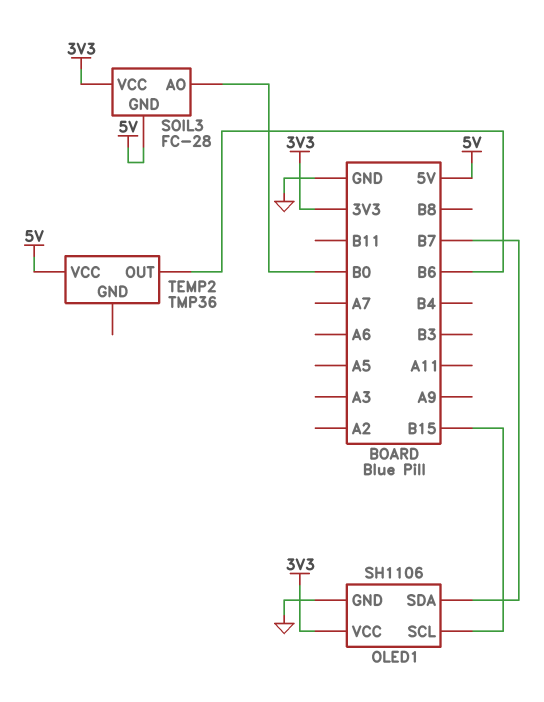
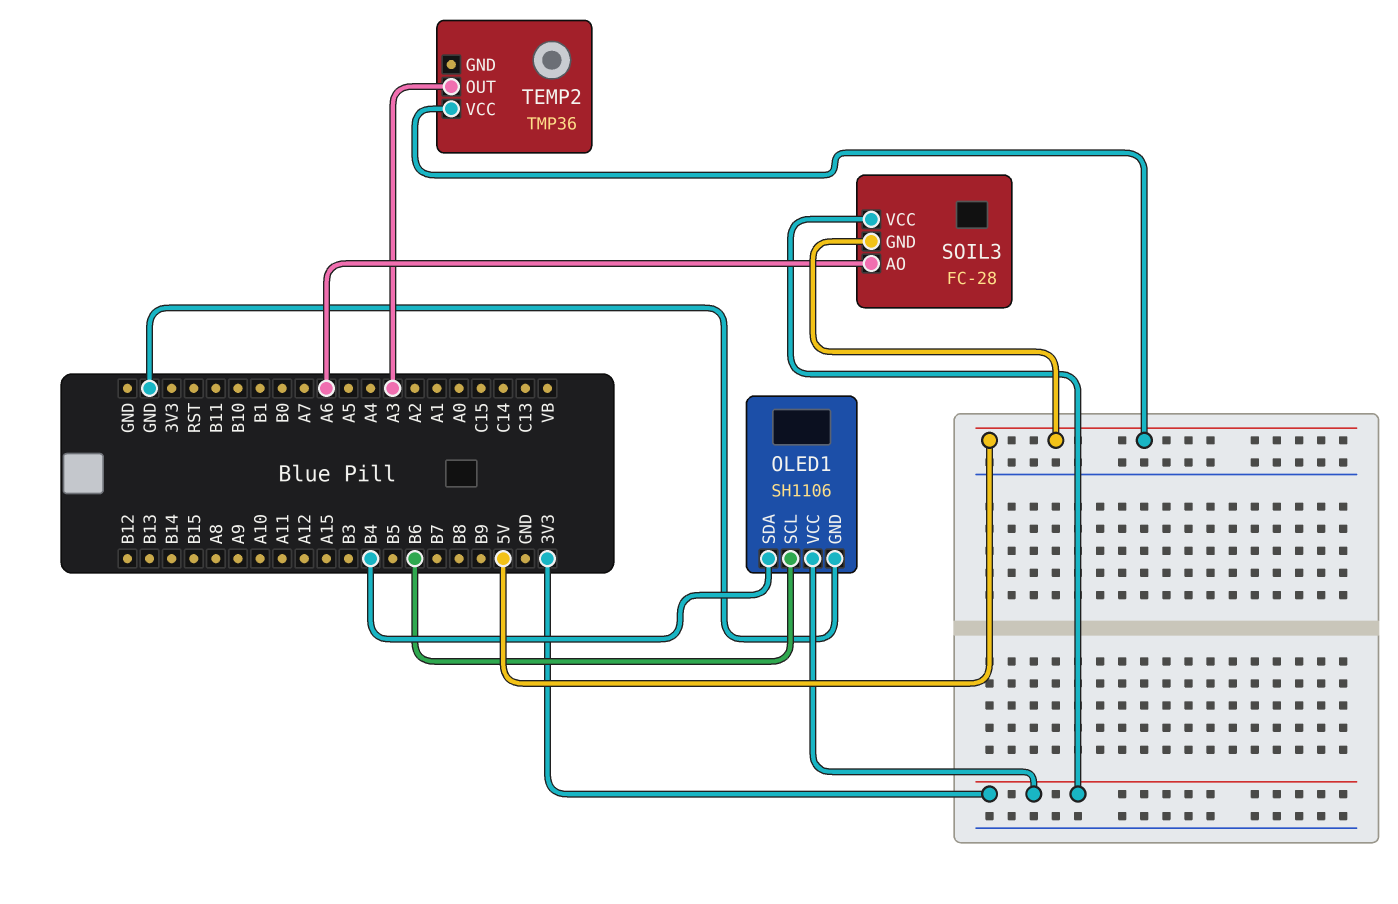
OLED1 pin SCL: B15 -> B6
OLED1 pin SDA: B7 -> B4
SOIL3 pin AO: B0 -> A6
TEMP2 pin OUT: B6 -> A3

